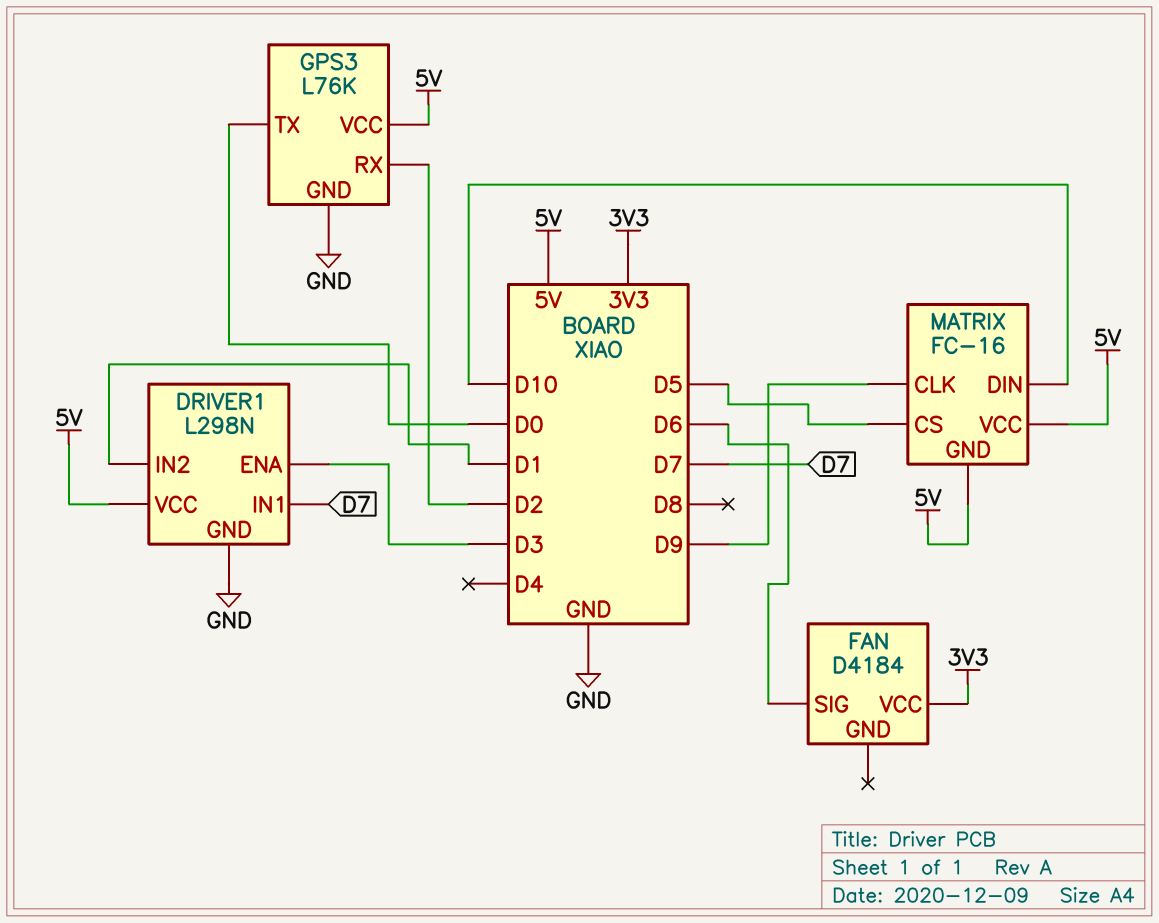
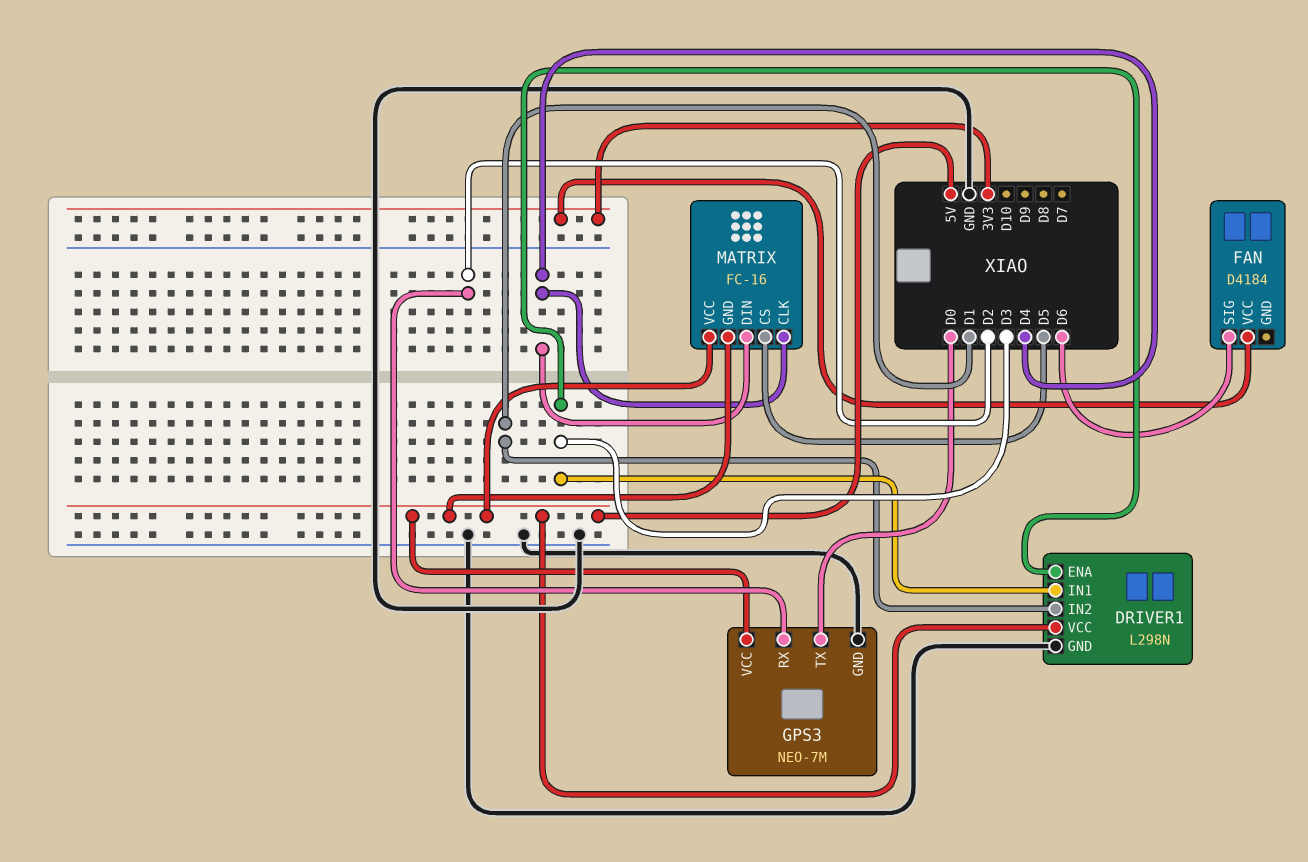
DRIVER1 pin IN1: D7 -> D3
GPS3: L76K -> NEO-7M
MATRIX pin CLK: D9 -> D4
MATRIX pin DIN: D10 -> D4

